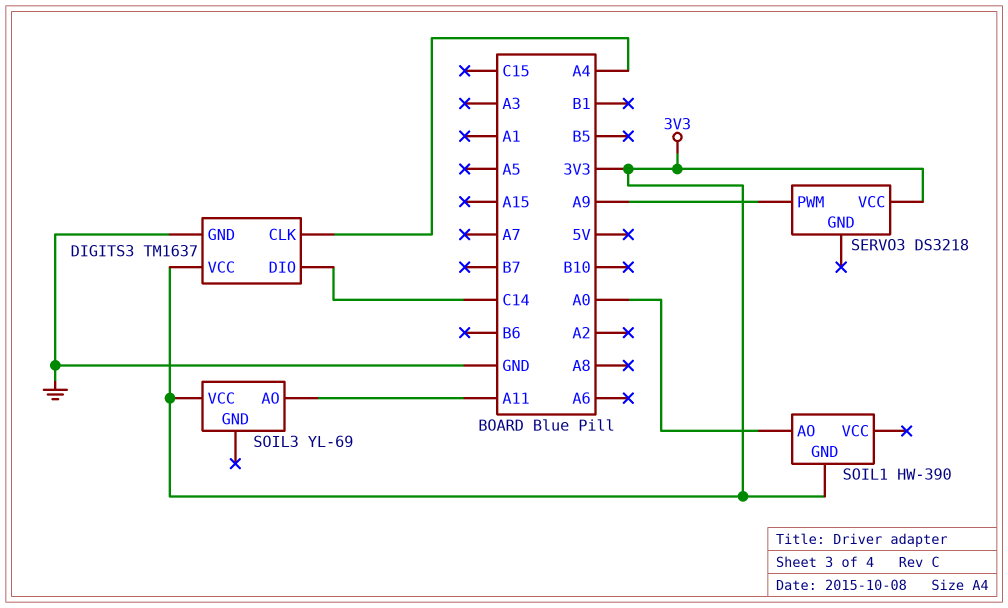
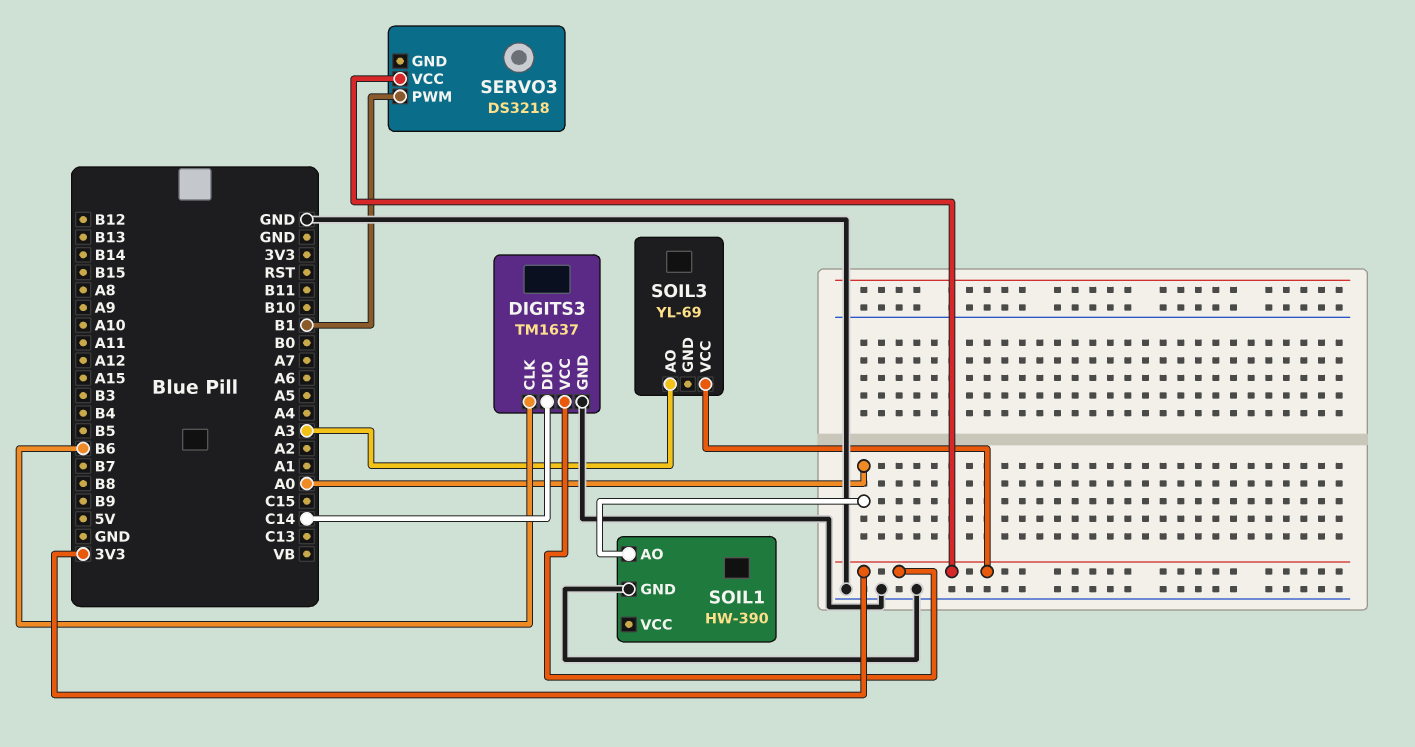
DIGITS3 pin CLK: A4 -> B6
SERVO3 pin PWM: A9 -> B1
SOIL1 pin GND: 3V3 -> GND
SOIL3 pin AO: A11 -> A3

